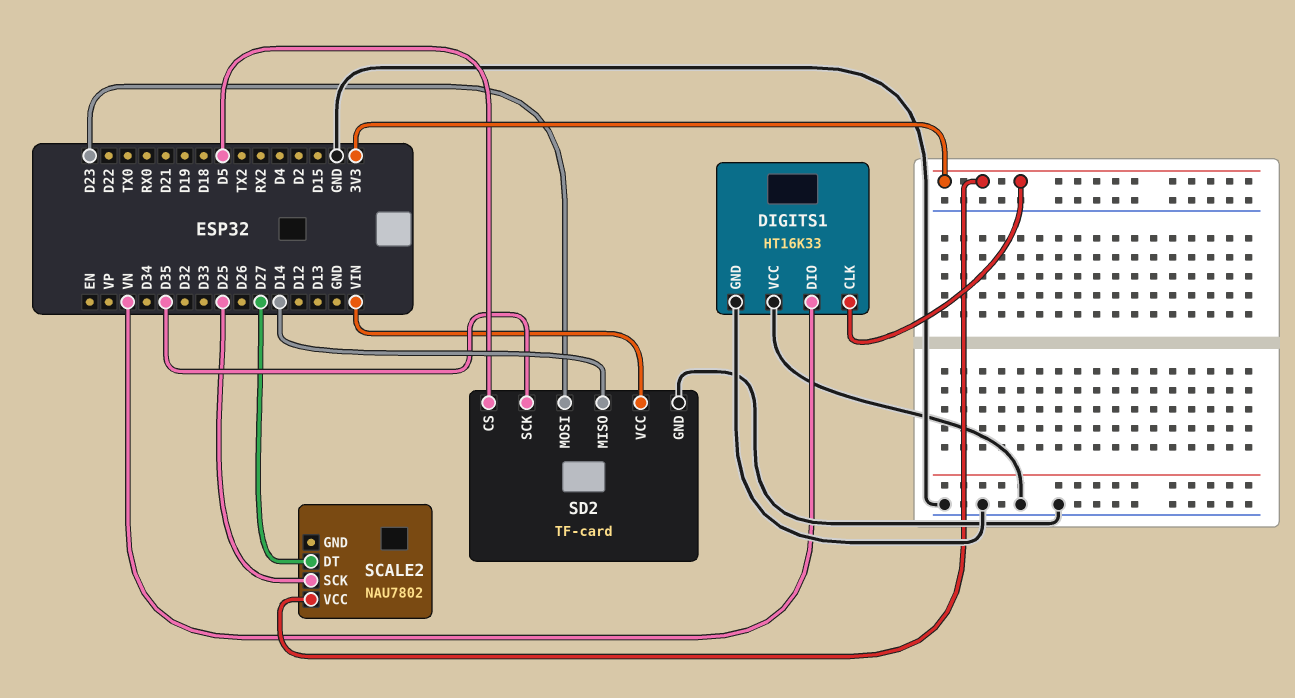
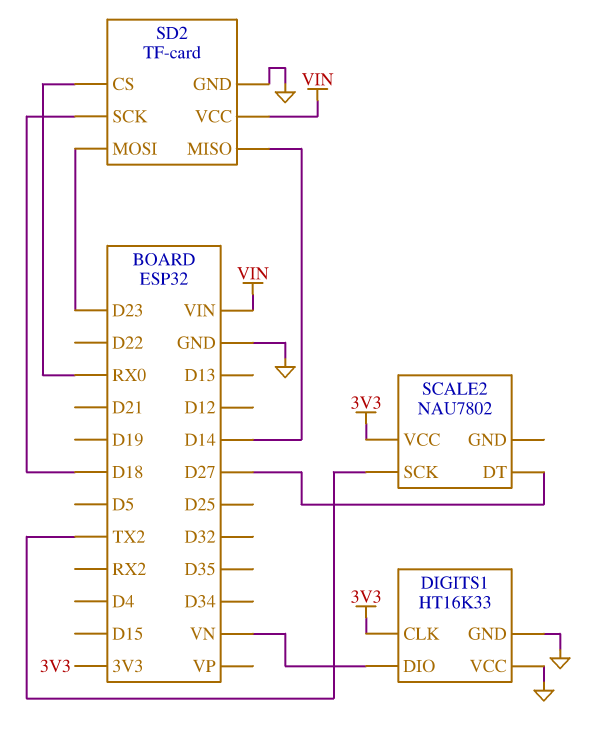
SCALE2 pin SCK: D25 -> TX2
SD2 pin CS: D5 -> RX0
SD2 pin SCK: D35 -> D18

